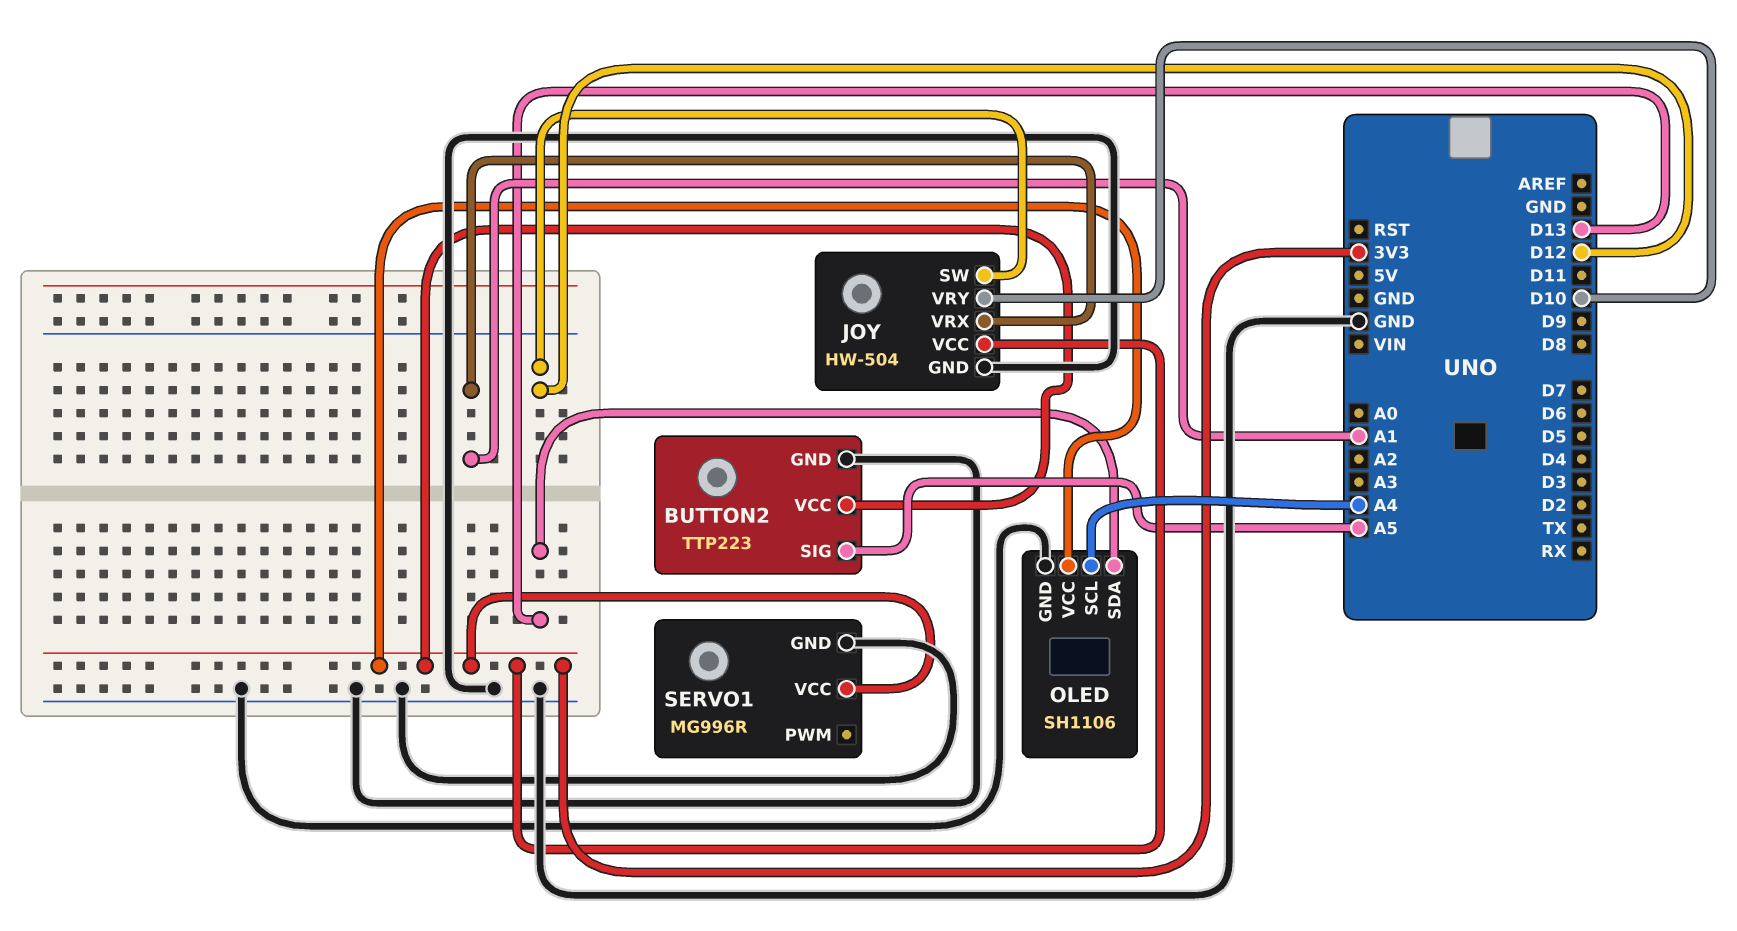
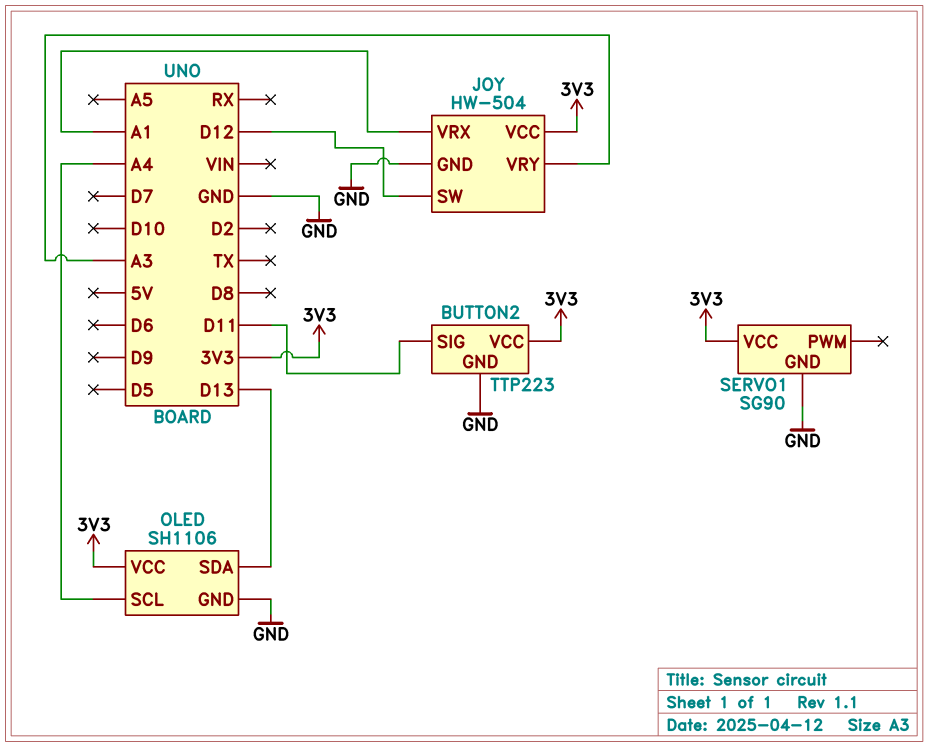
BUTTON2 pin SIG: A5 -> D11
JOY pin VRY: D10 -> A3
SERVO1: MG996R -> SG90

